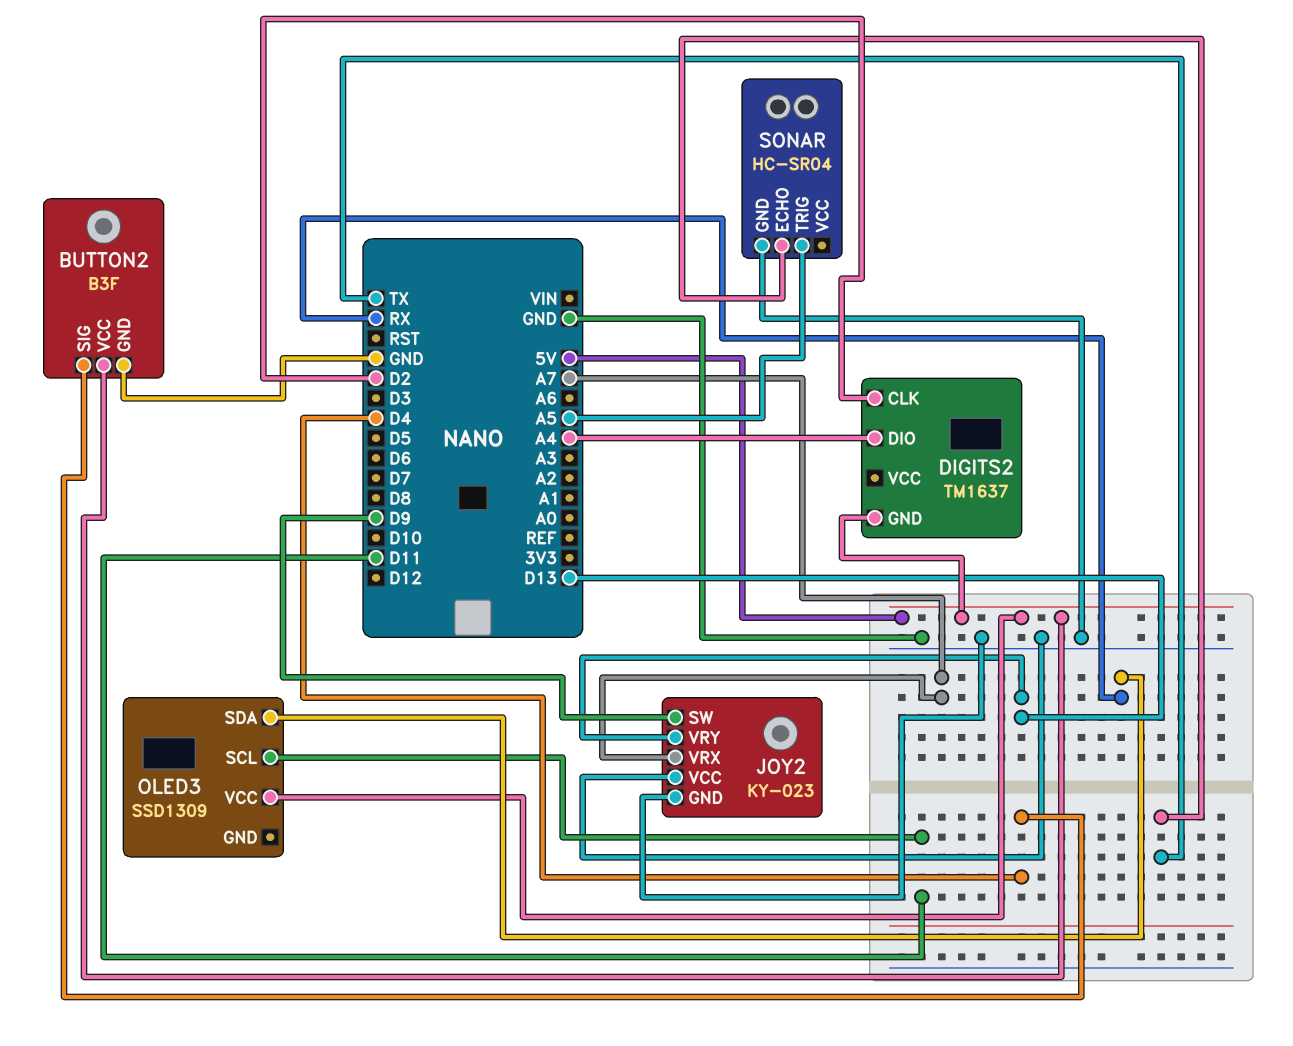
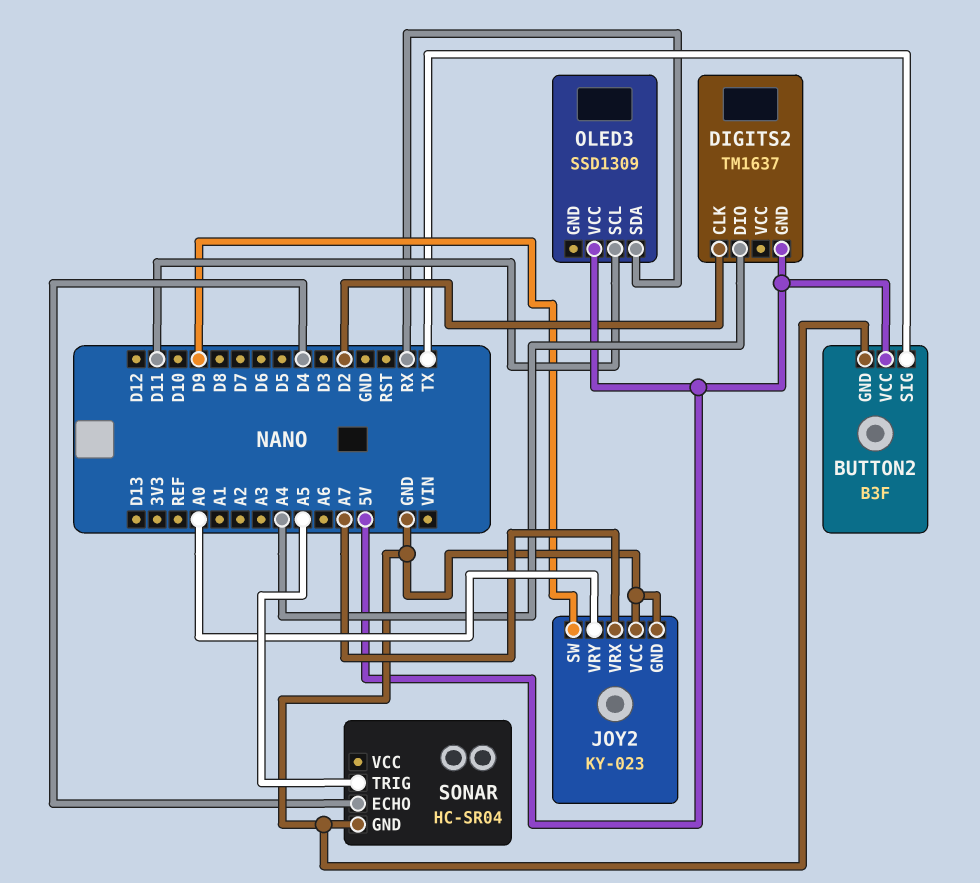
BUTTON2 pin SIG: D4 -> TX
JOY2 pin VRY: D13 -> A0
SONAR pin ECHO: TX -> D4

